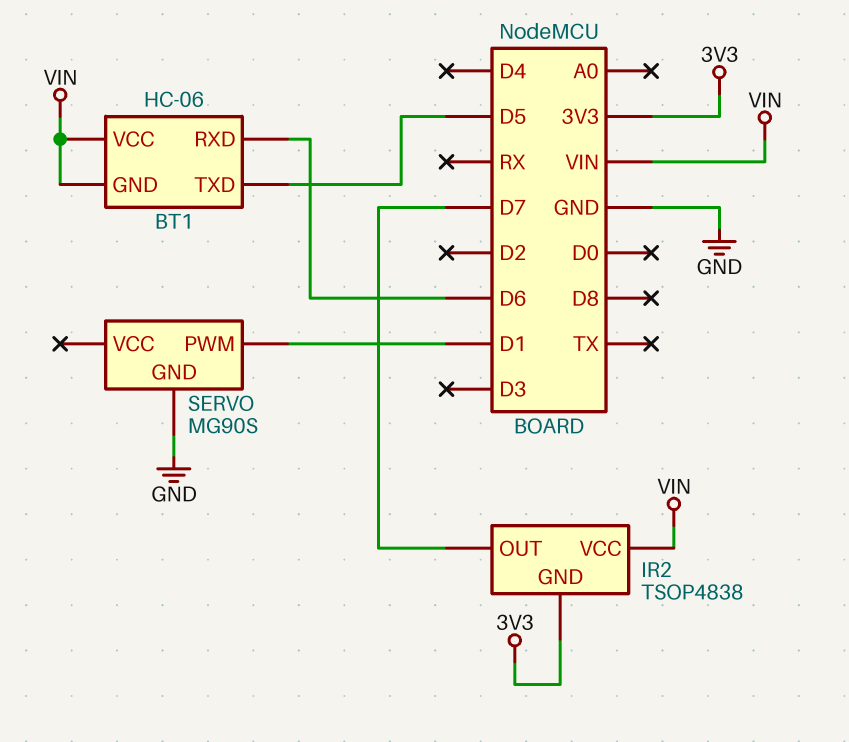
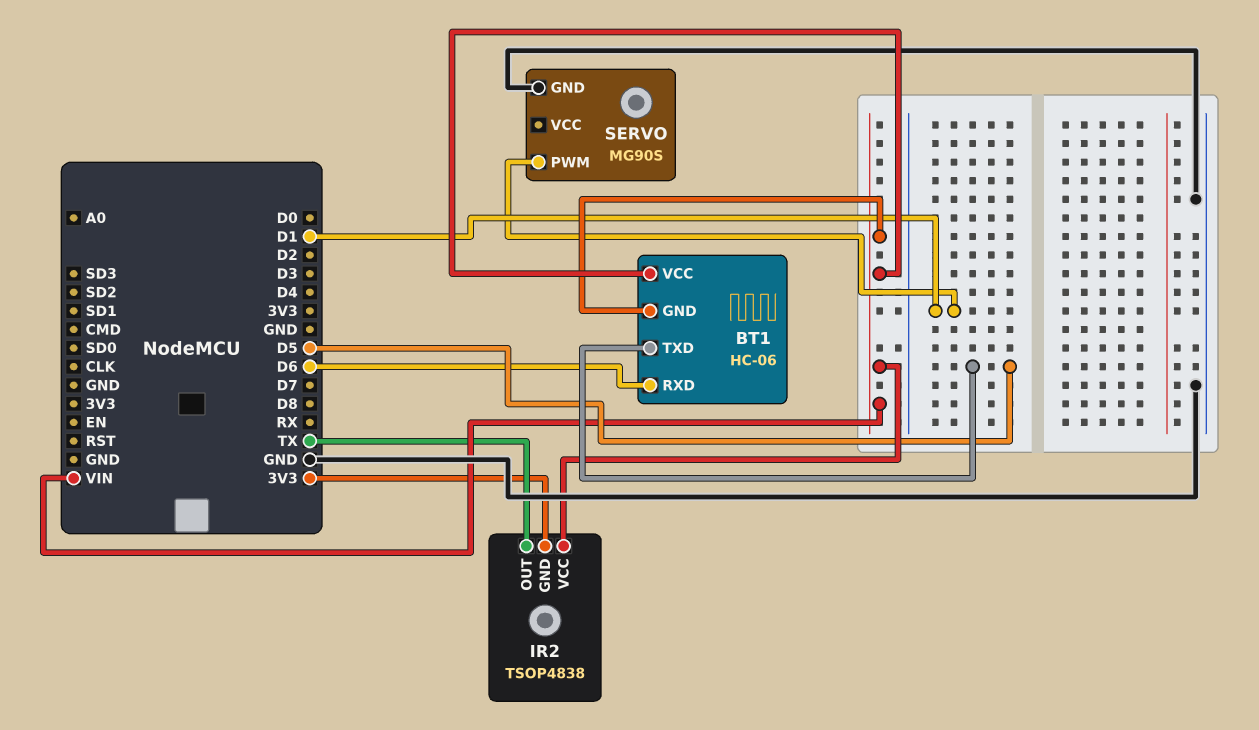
IR2 pin OUT: D7 -> TX

